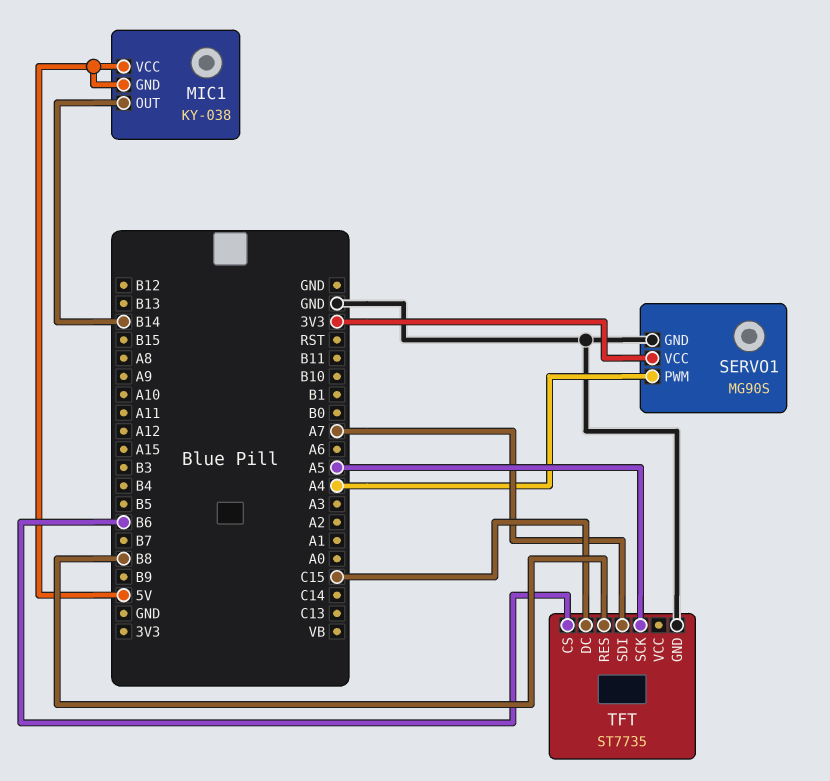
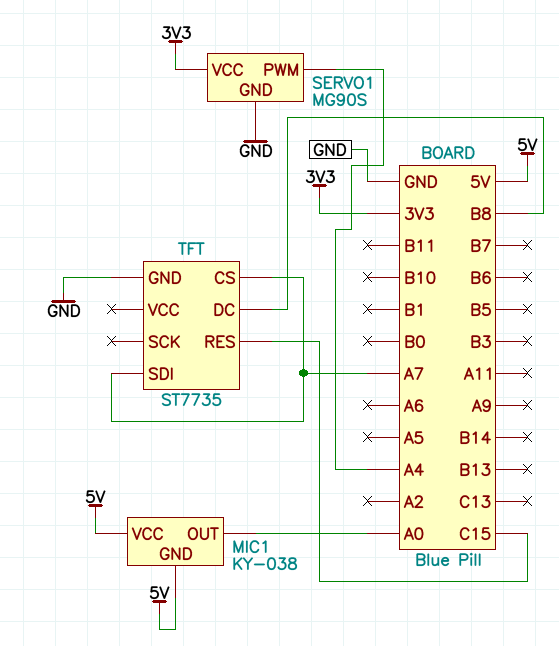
MIC1 pin OUT: B14 -> A0
TFT pin CS: B6 -> A7
TFT pin DC: C15 -> B8
TFT pin RES: B8 -> C15
TFT pin SCK: A5 -> none

